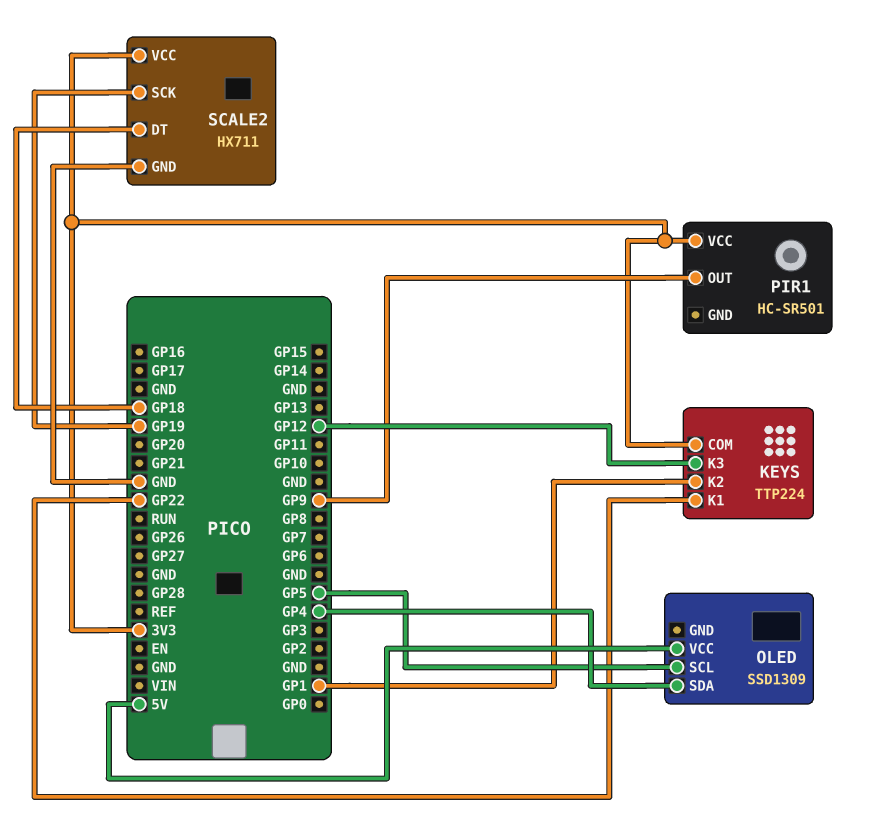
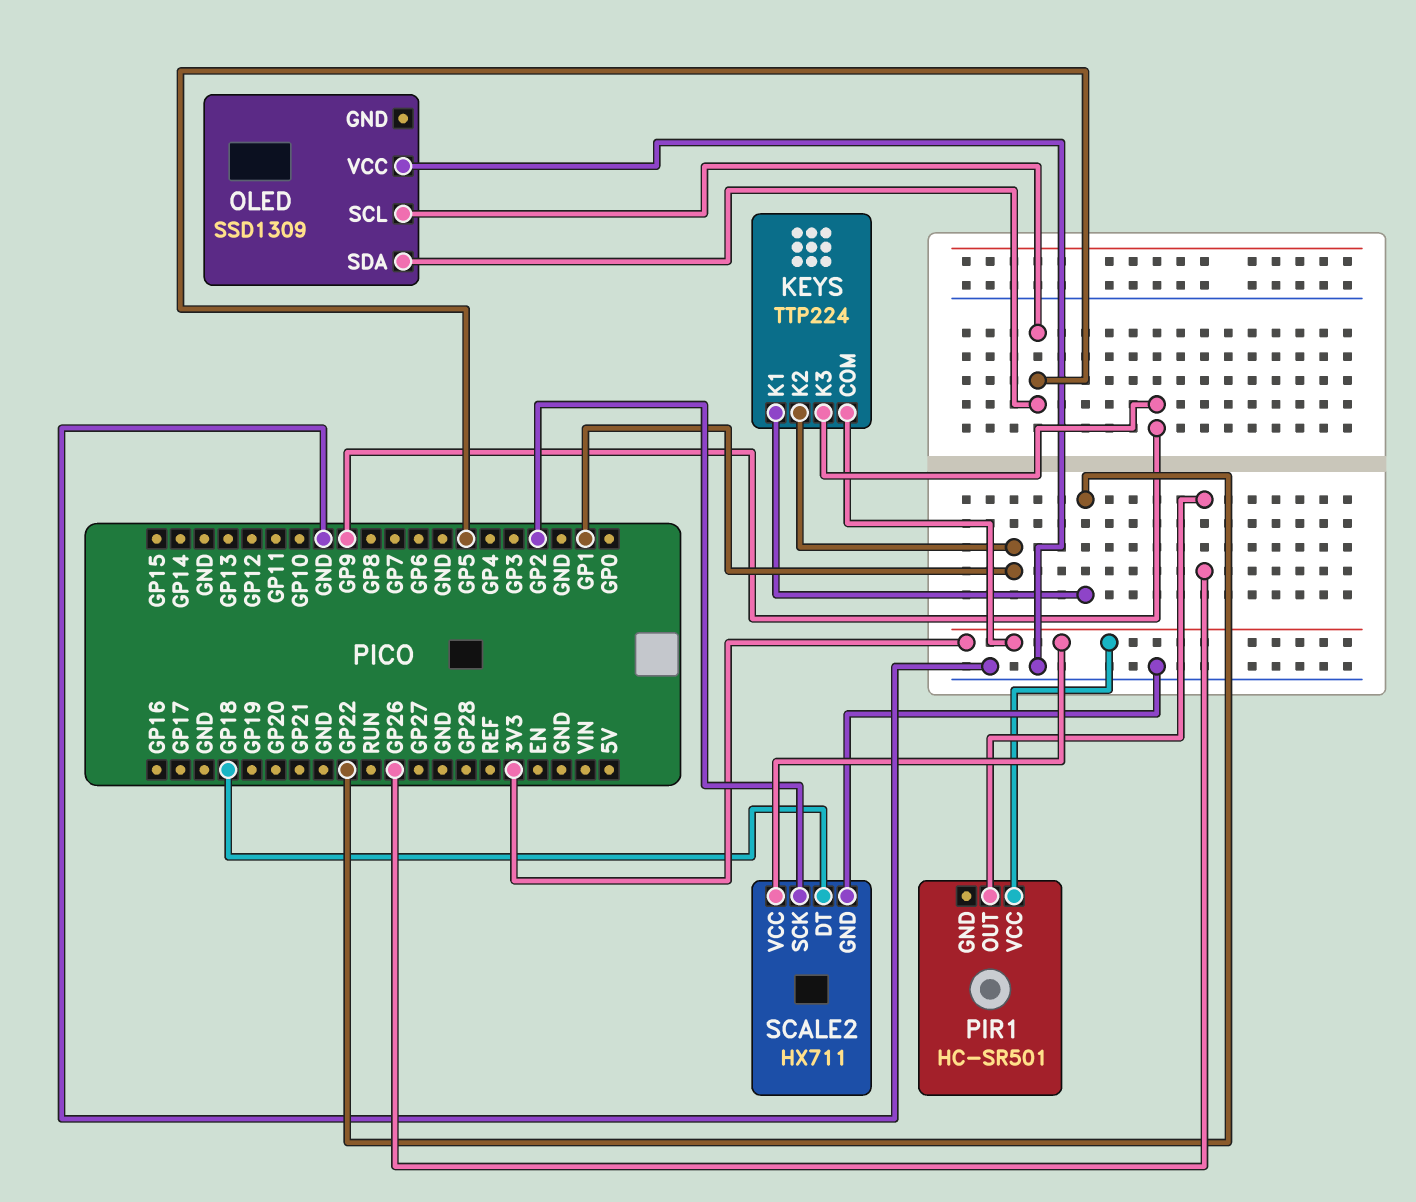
KEYS pin K3: GP12 -> GP9
OLED pin SDA: GP4 -> GP5
OLED pin VCC: 5V -> GND
PIR1 pin OUT: GP9 -> GP26
SCALE2 pin SCK: GP19 -> GP2

